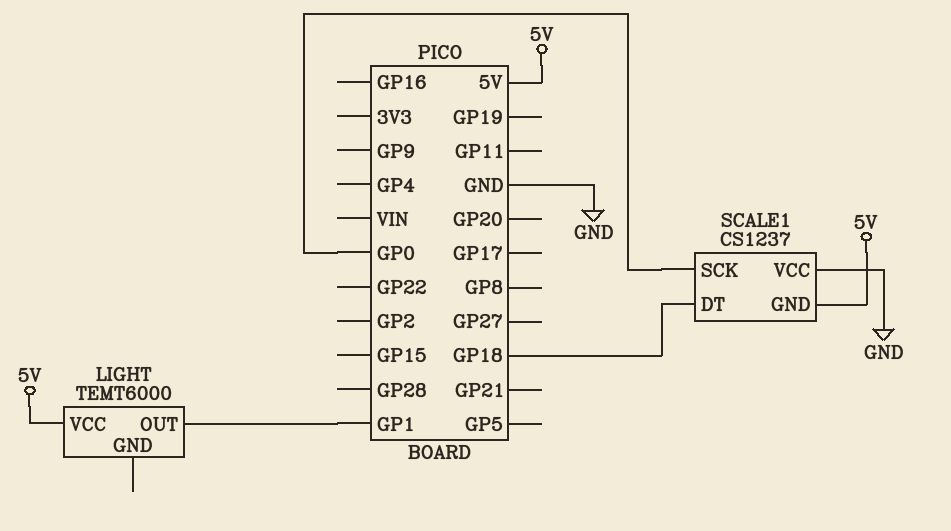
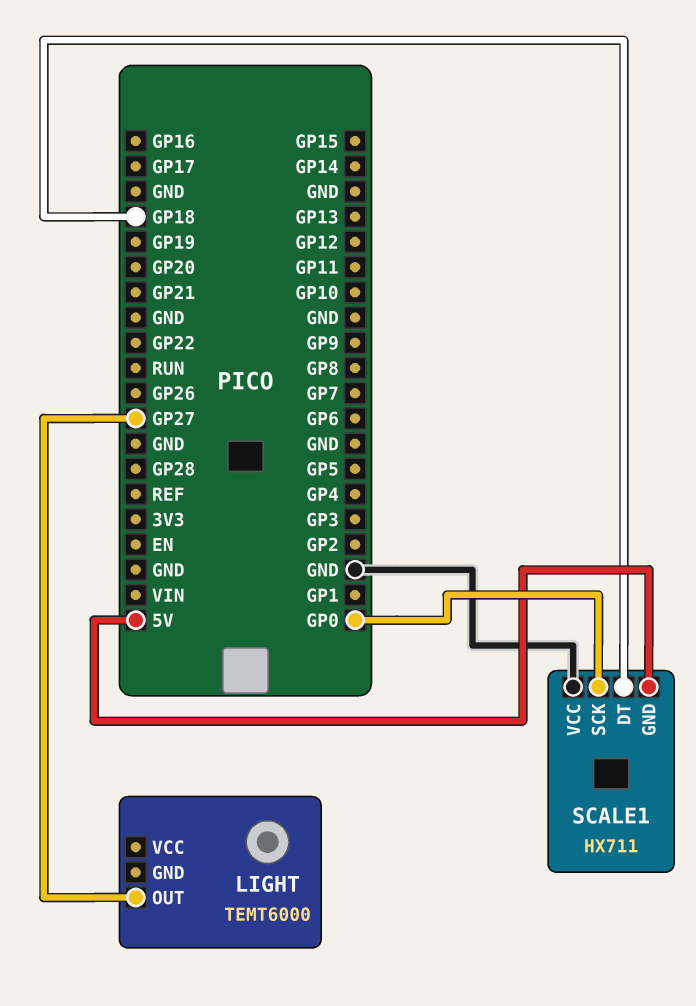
LIGHT pin OUT: GP1 -> GP27
LIGHT pin VCC: 5V -> none
SCALE1: CS1237 -> HX711

